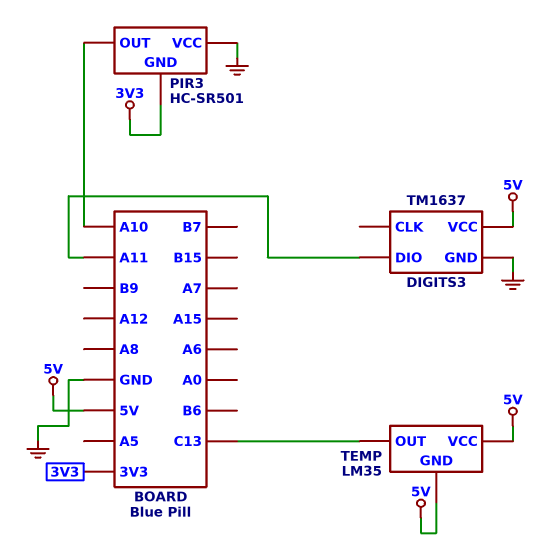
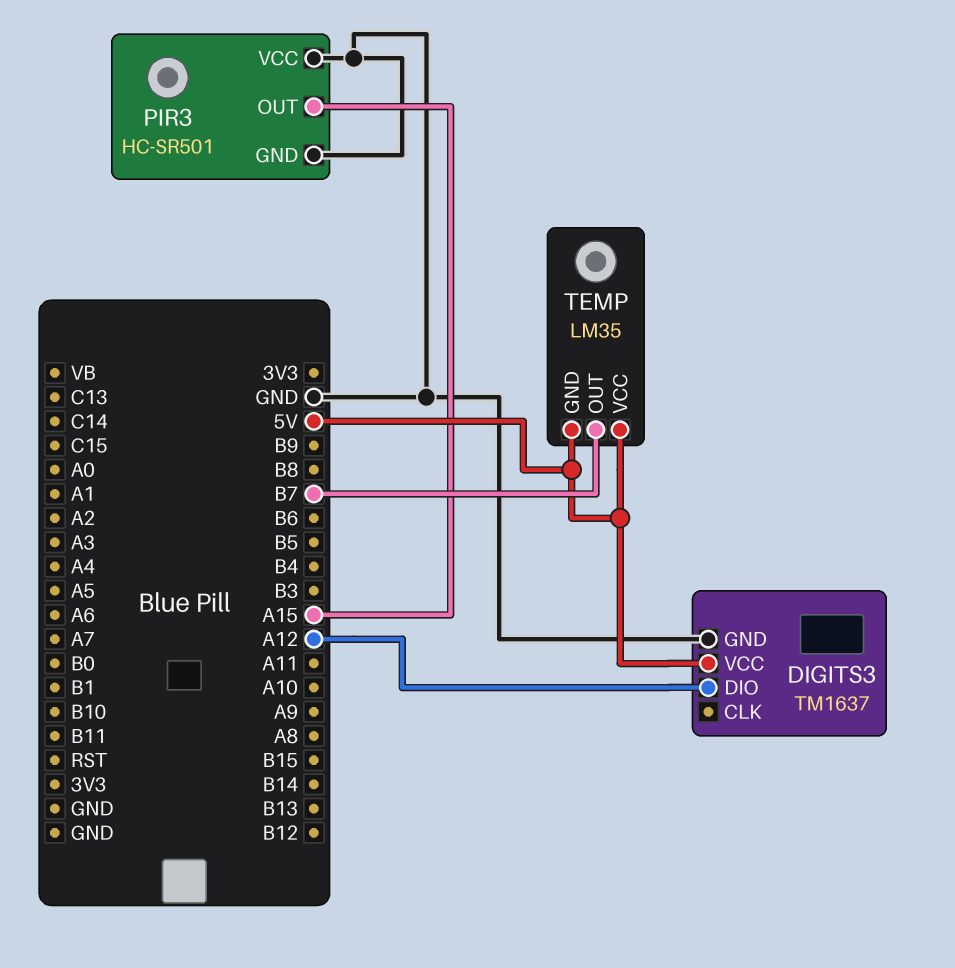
DIGITS3 pin DIO: A11 -> A12
PIR3 pin GND: 3V3 -> GND
PIR3 pin OUT: A10 -> A15
TEMP pin OUT: C13 -> B7

